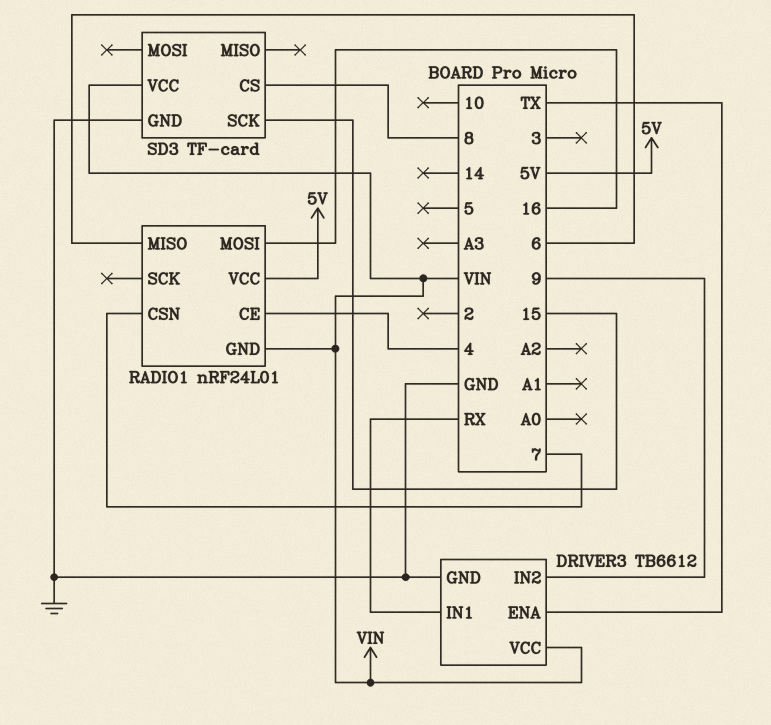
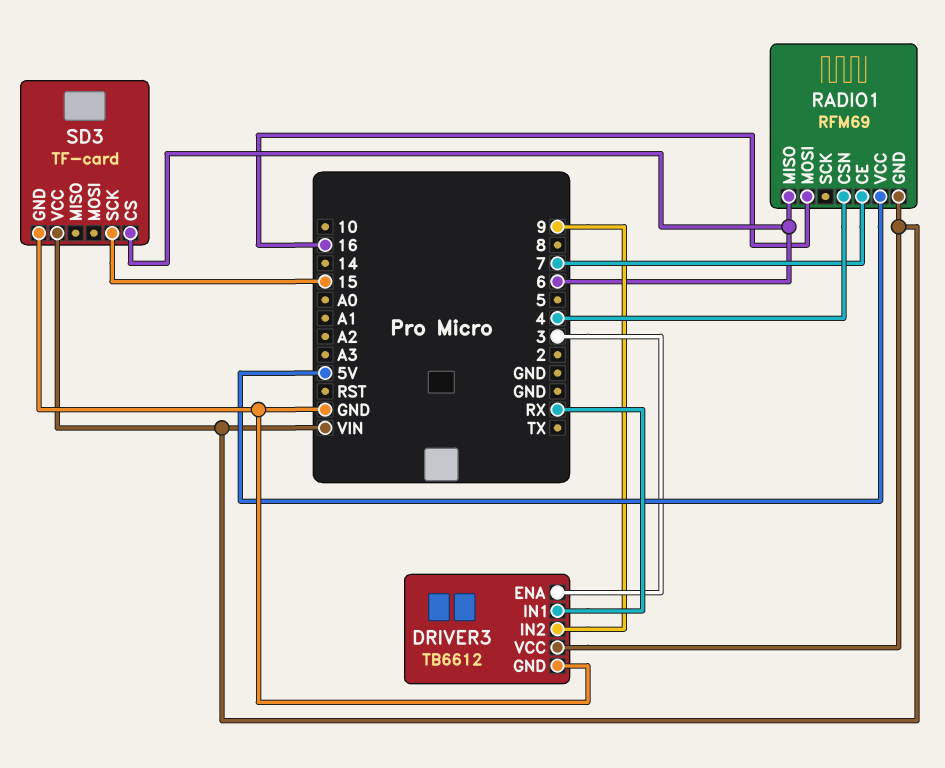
DRIVER3 pin ENA: TX -> 3
RADIO1: nRF24L01 -> RFM69
RADIO1 pin CE: 4 -> 7
RADIO1 pin CSN: 7 -> 4
SD3 pin CS: 8 -> 6

